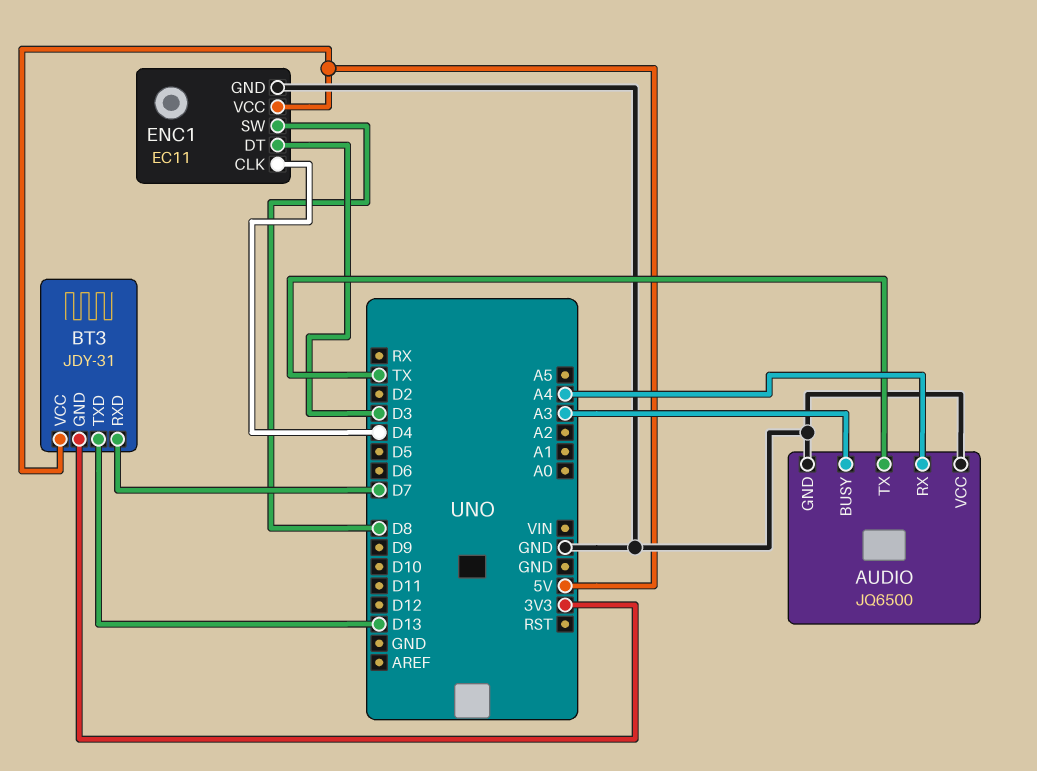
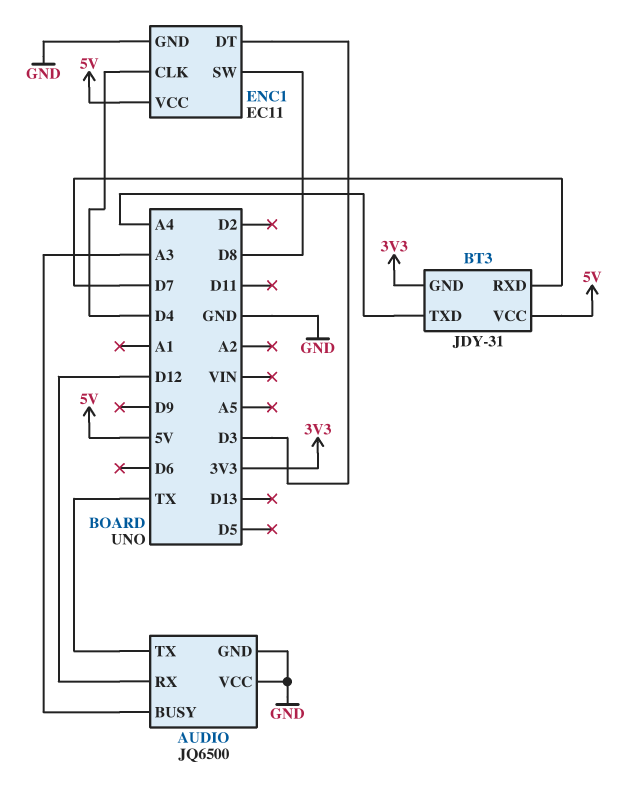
AUDIO pin RX: A4 -> D12
BT3 pin TXD: D13 -> A4

